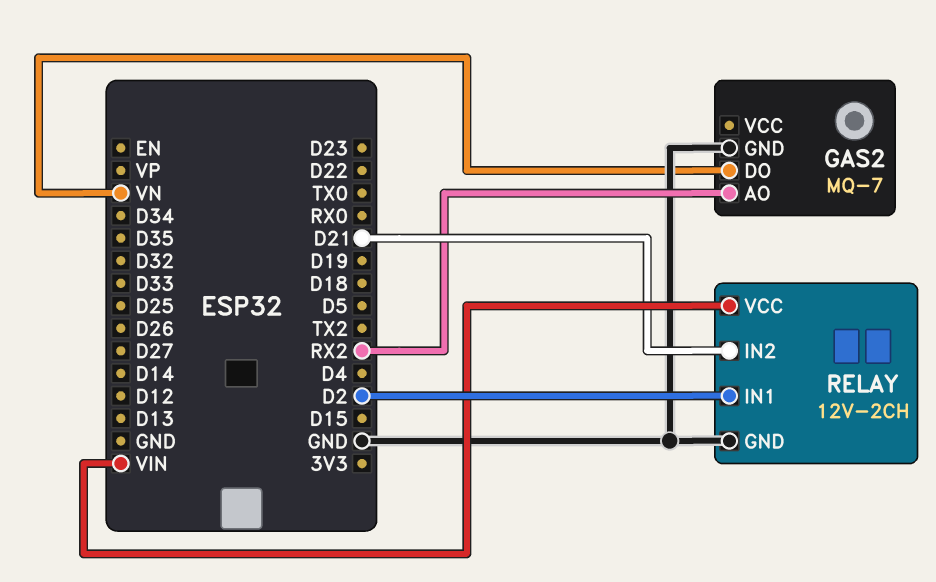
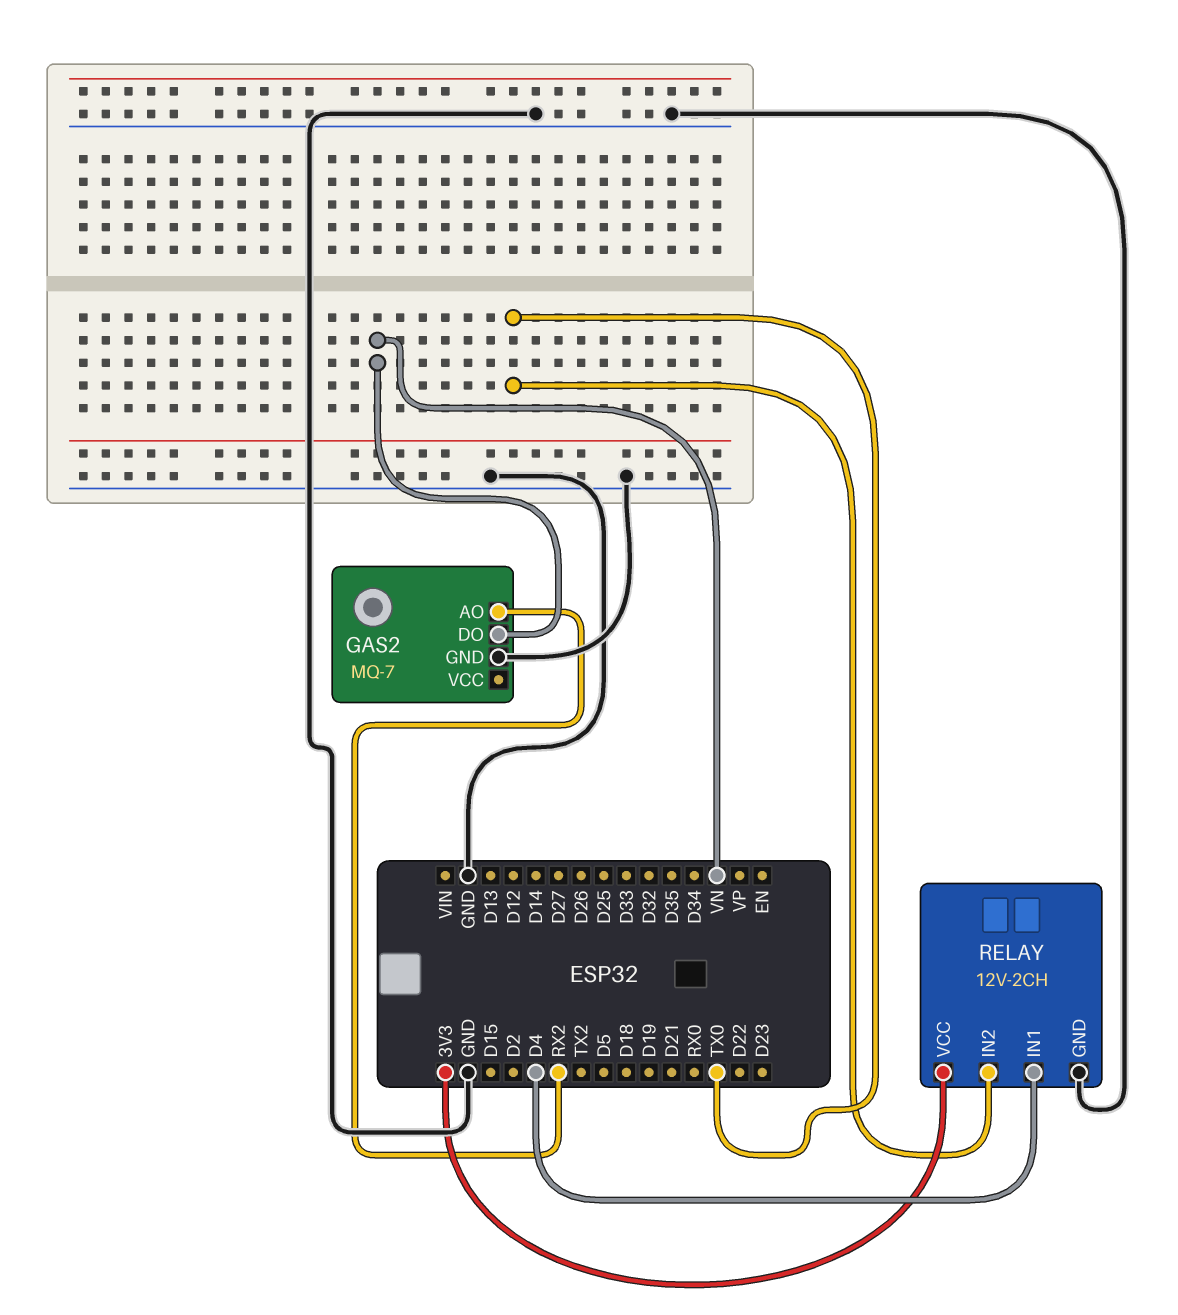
RELAY pin IN1: D2 -> D4
RELAY pin IN2: D21 -> TX0
RELAY pin VCC: VIN -> 3V3

